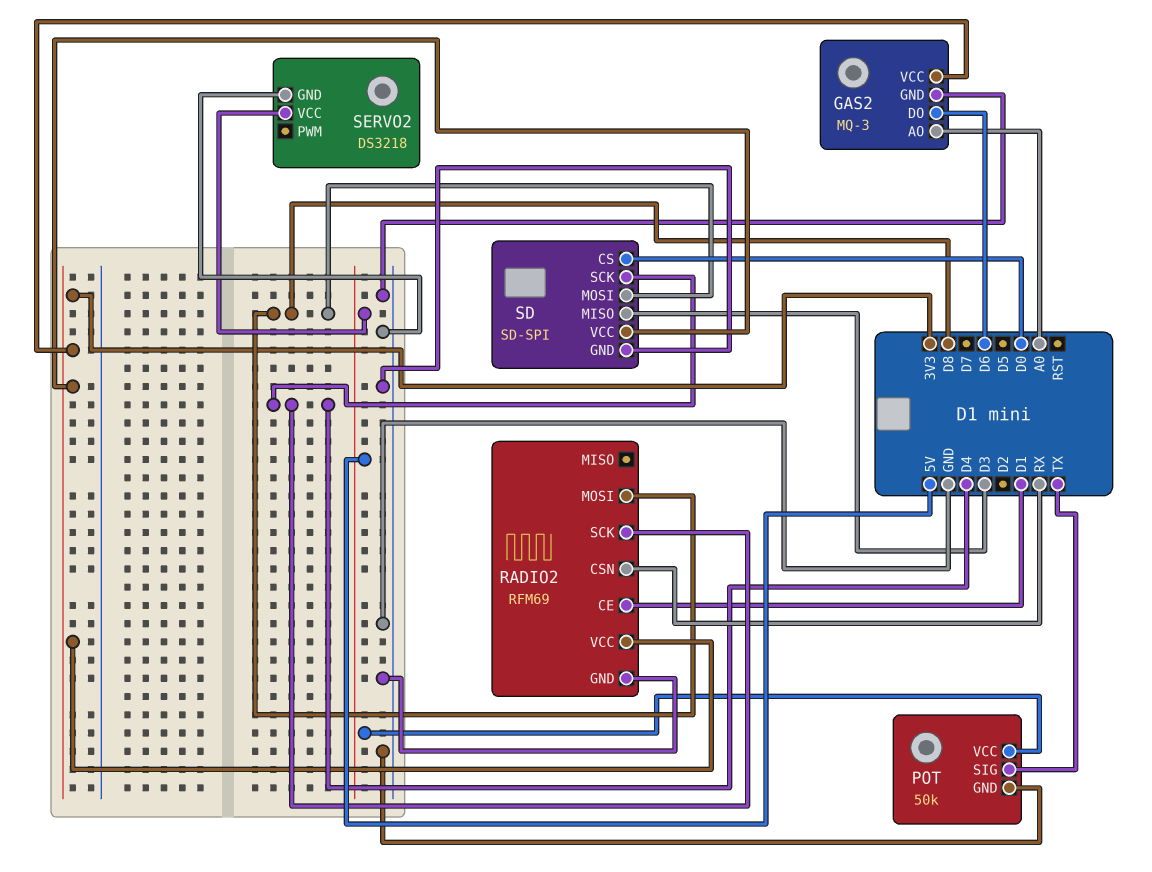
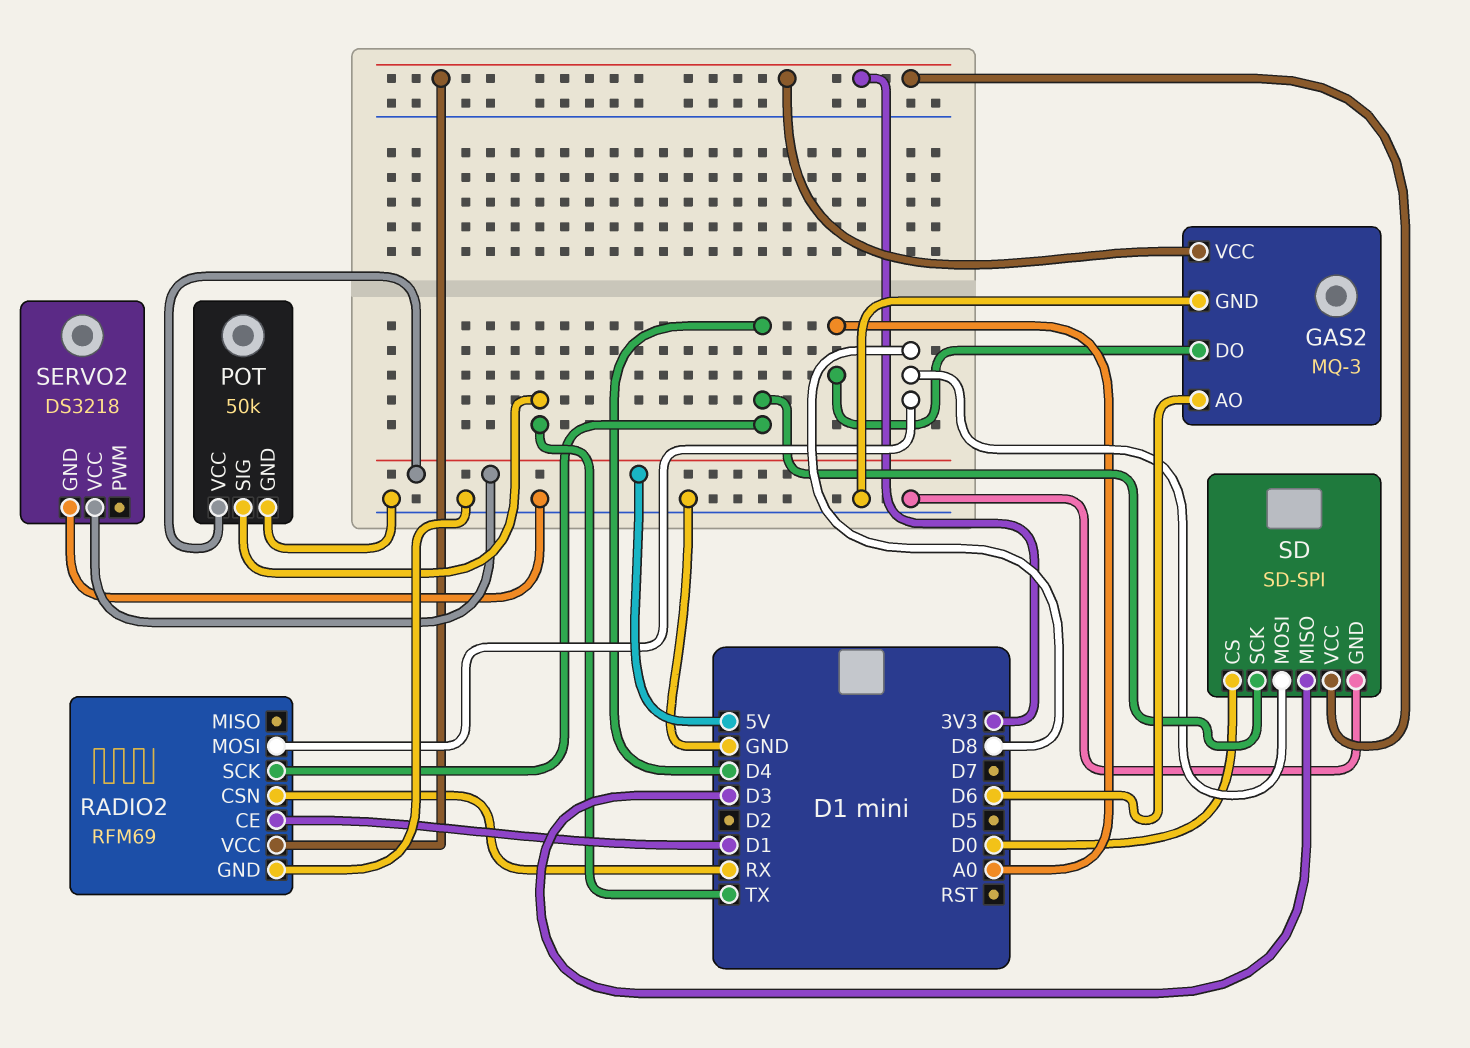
GAS2 pin AO: A0 -> D6
GAS2 pin DO: D6 -> A0

